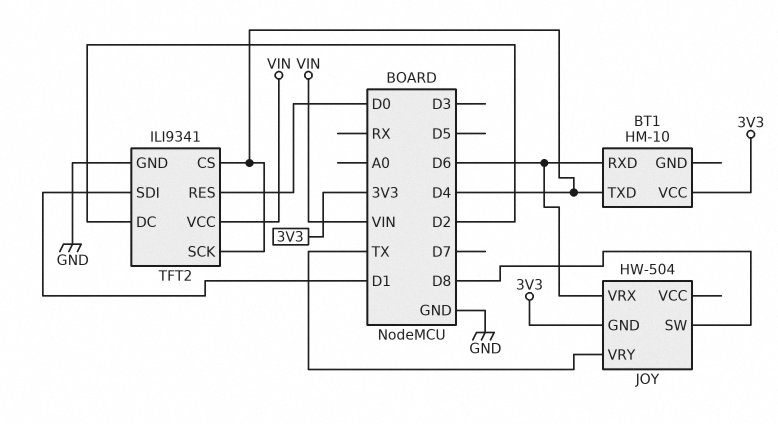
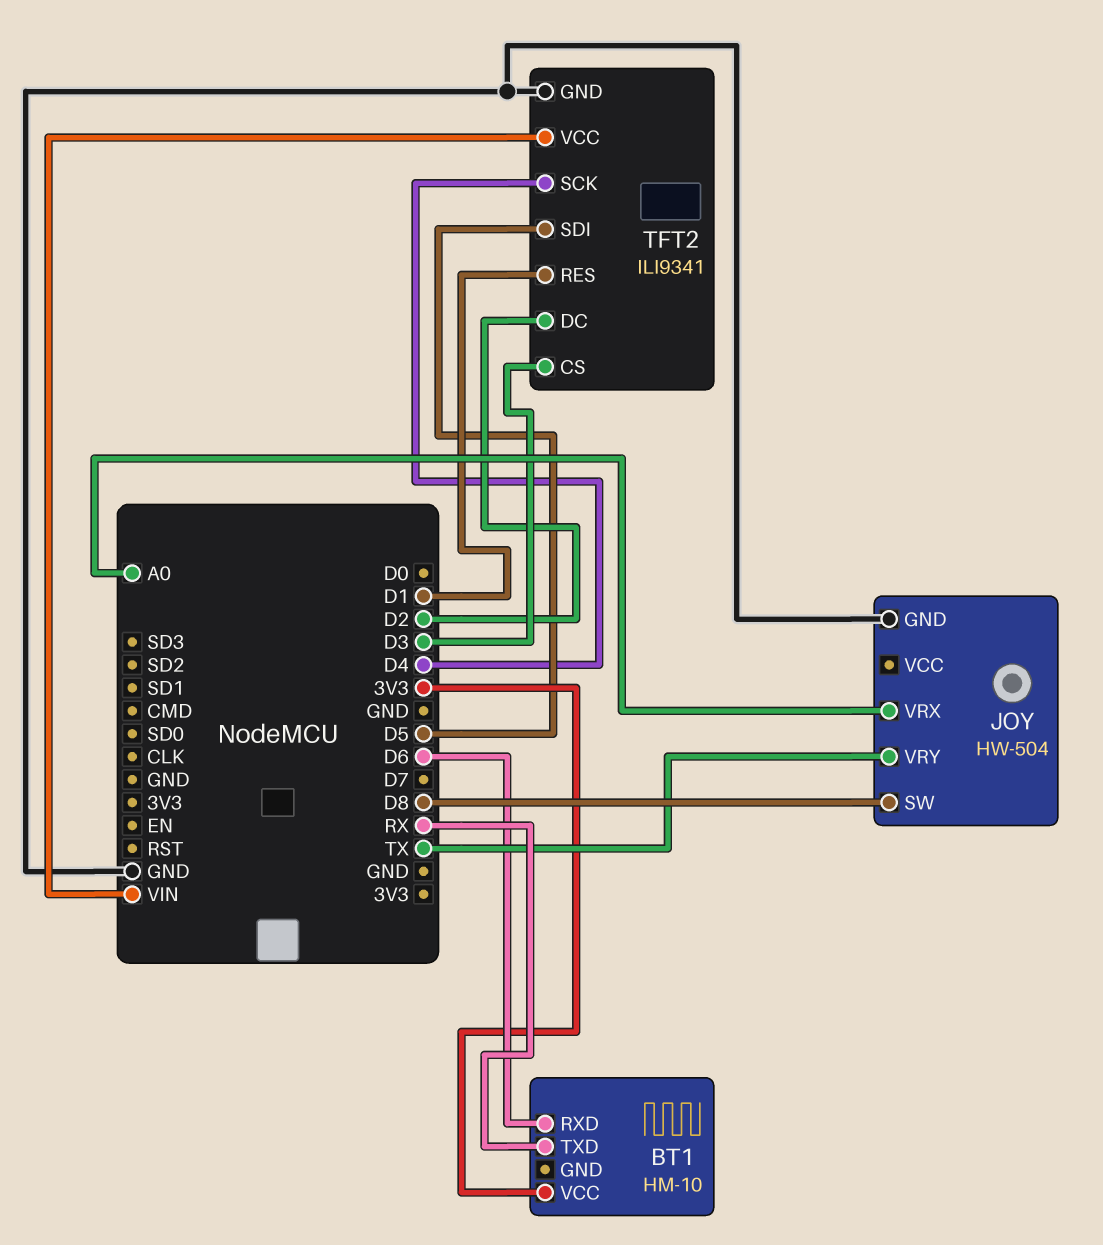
BT1 pin TXD: D4 -> RX
JOY pin GND: 3V3 -> GND
JOY pin VRX: D6 -> A0
TFT2 pin CS: D4 -> D3
TFT2 pin RES: D0 -> D1
TFT2 pin SDI: D1 -> D5

